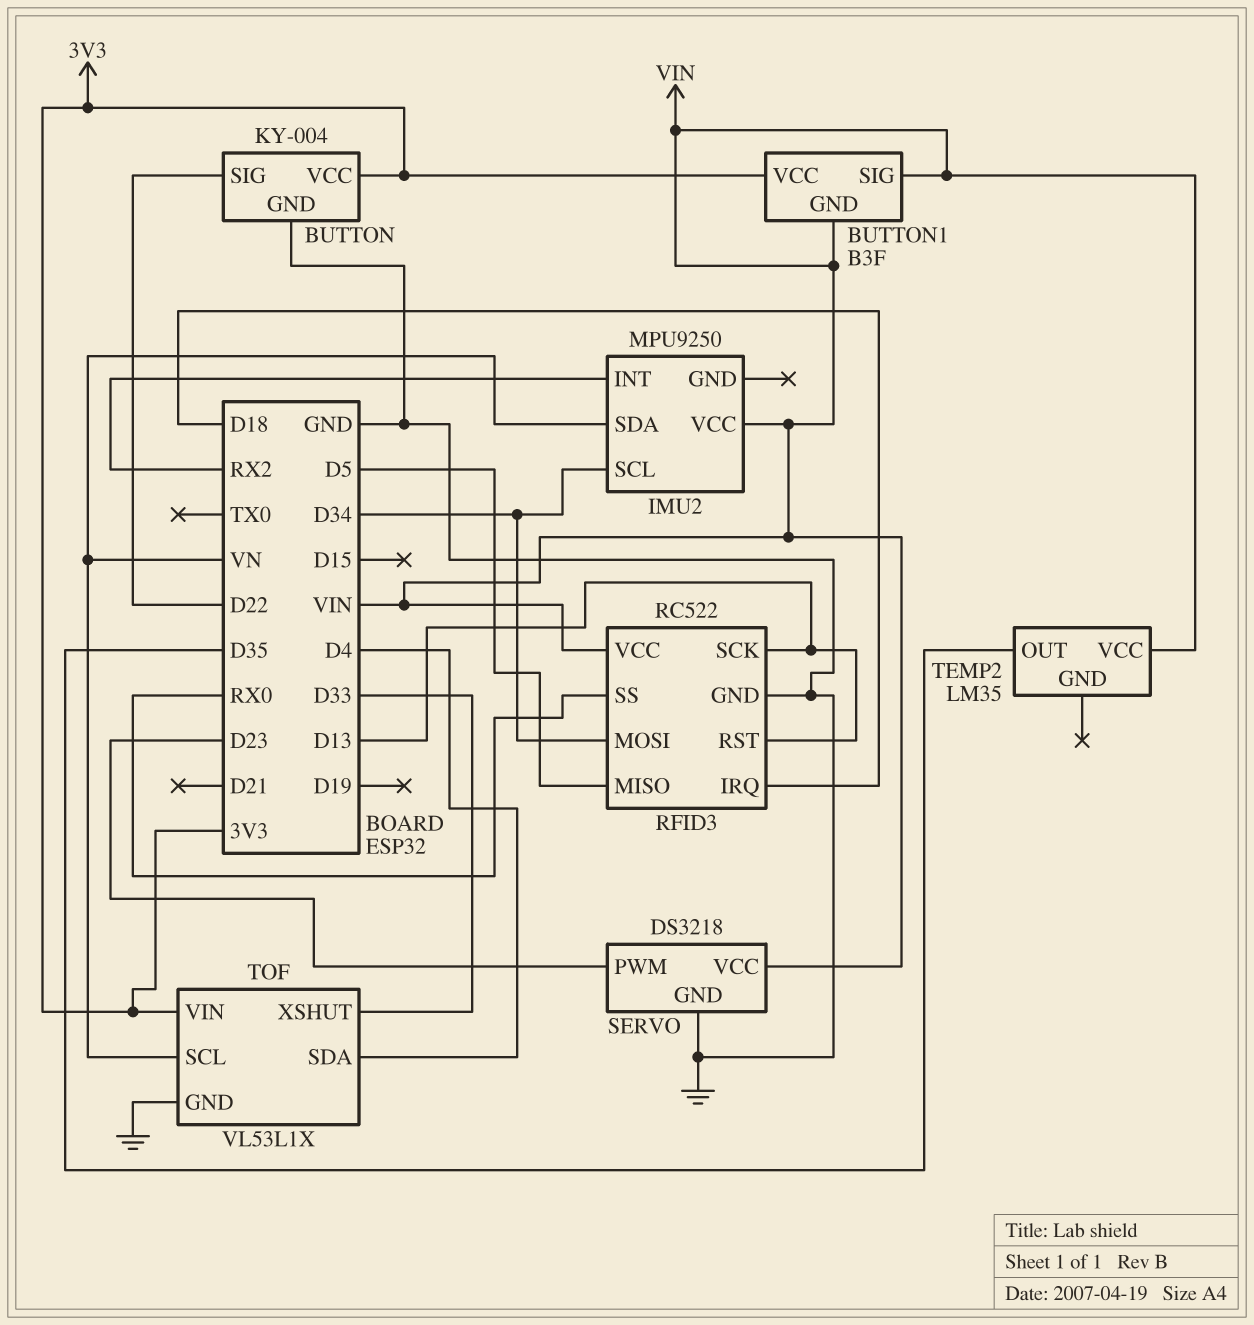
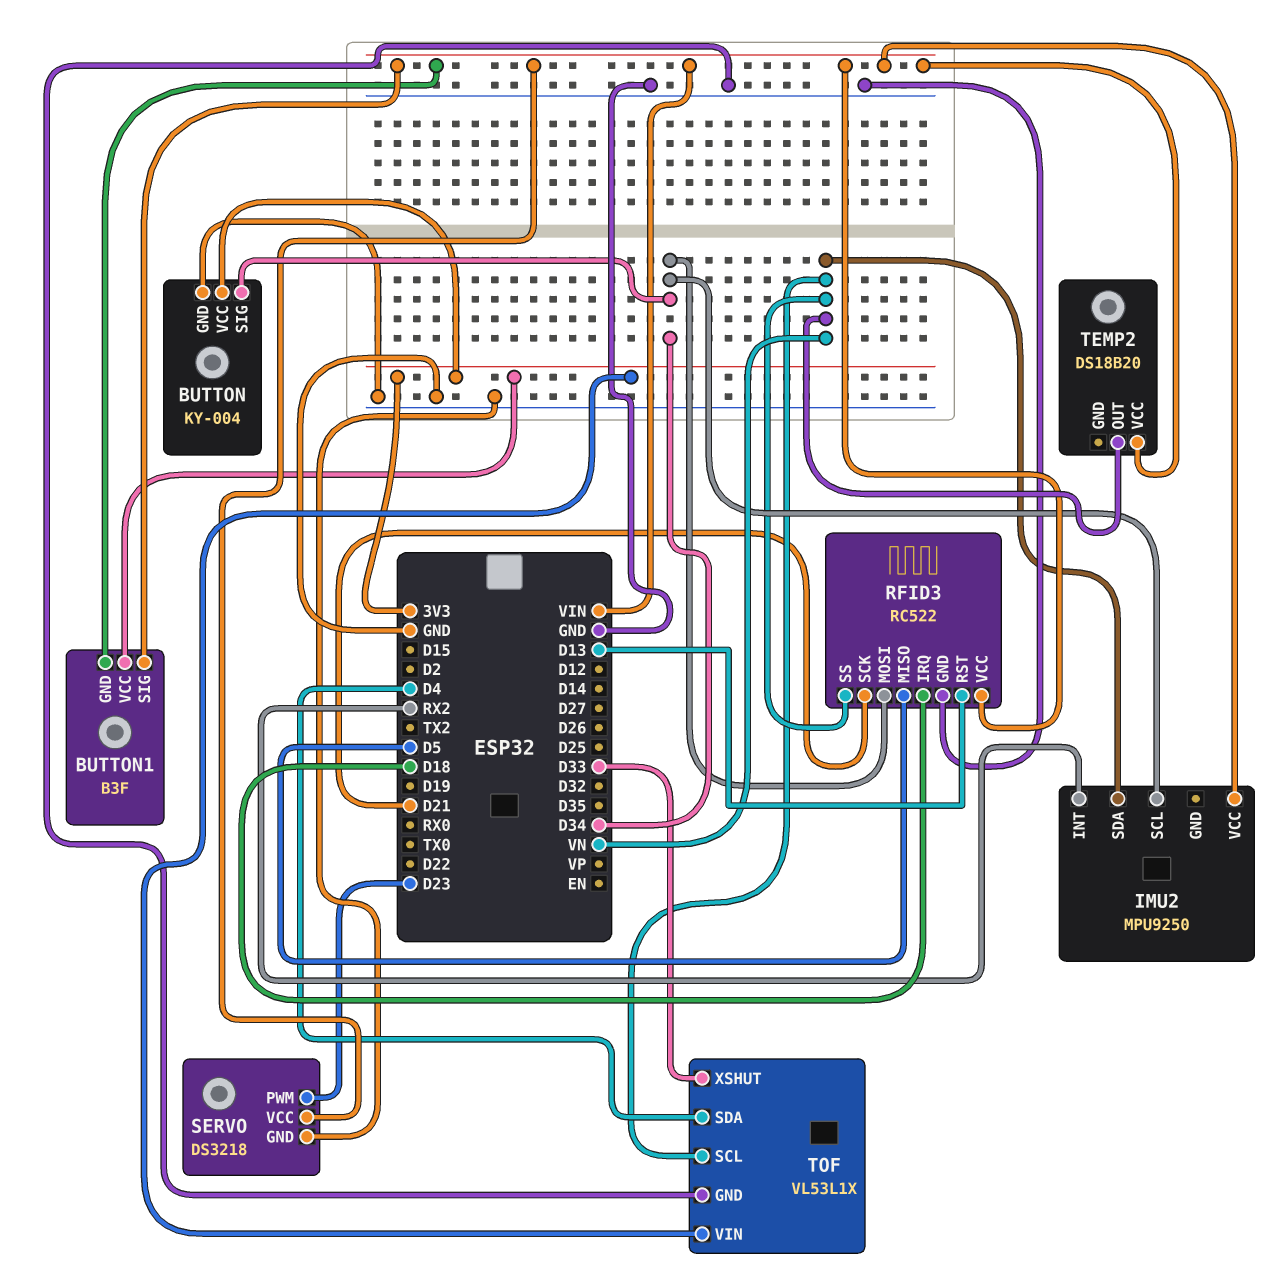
BUTTON pin SIG: D22 -> D34
RFID3 pin SCK: D13 -> D21
RFID3 pin SS: RX0 -> VN
TEMP2: LM35 -> DS18B20
TEMP2 pin OUT: D35 -> VN

